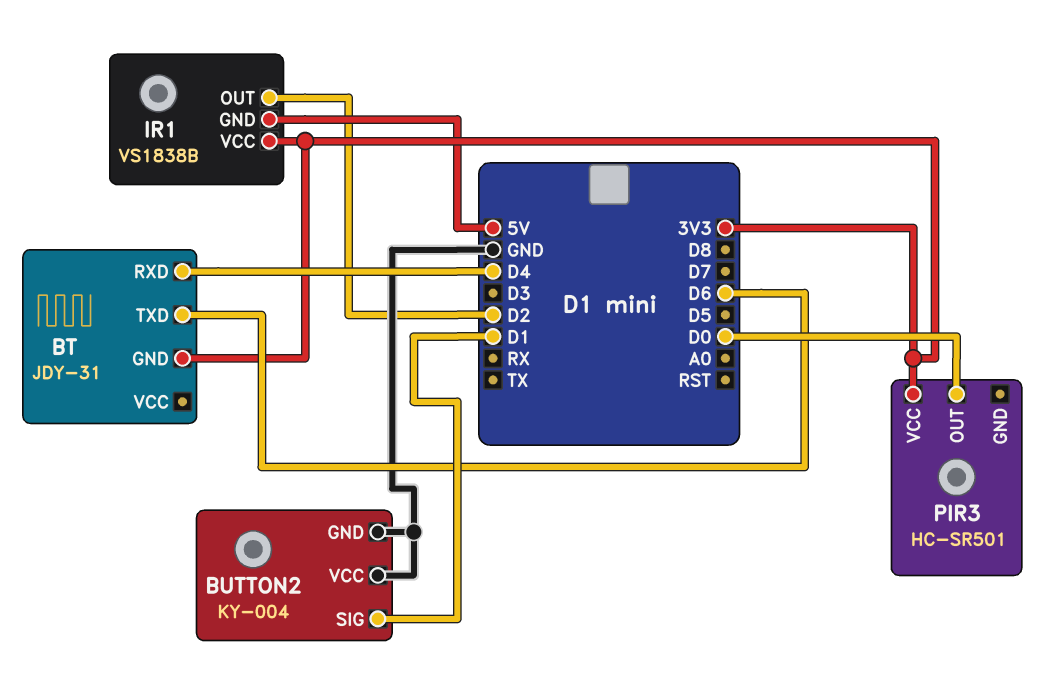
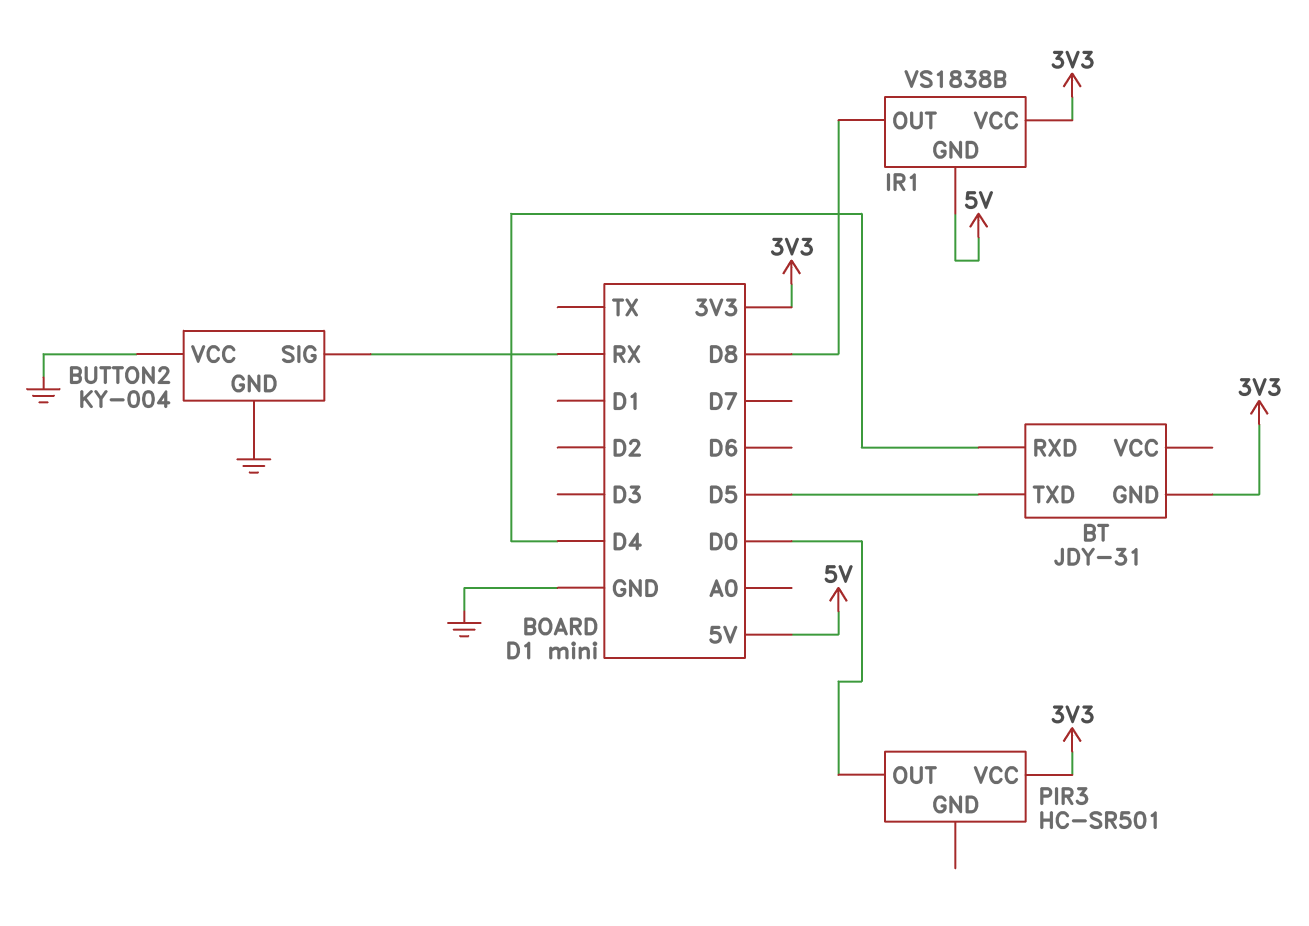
BT pin TXD: D6 -> D5
BUTTON2 pin SIG: D1 -> RX
IR1 pin OUT: D2 -> D8

